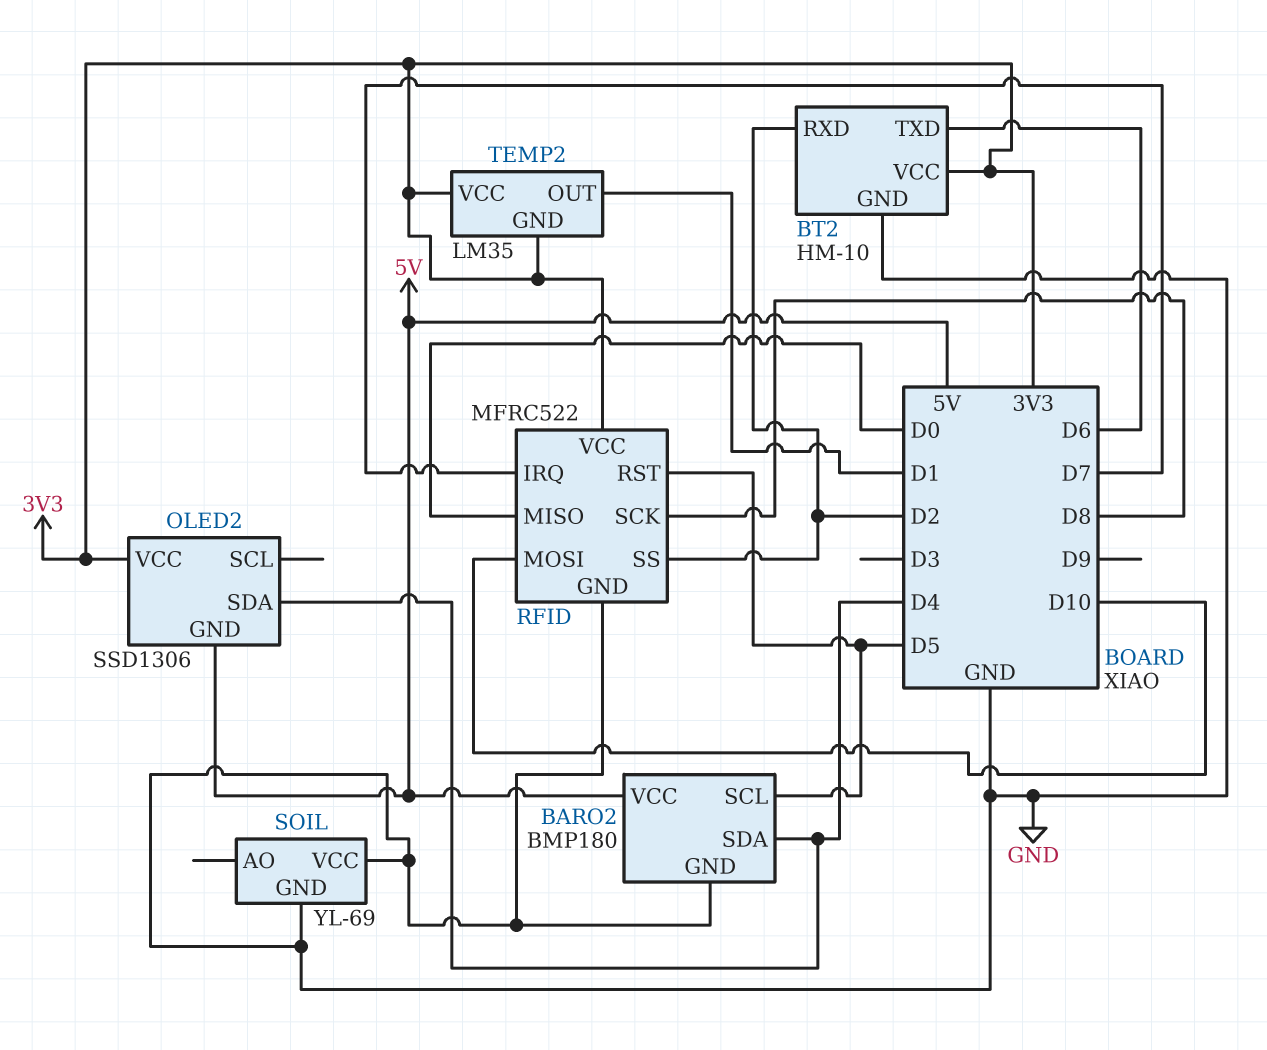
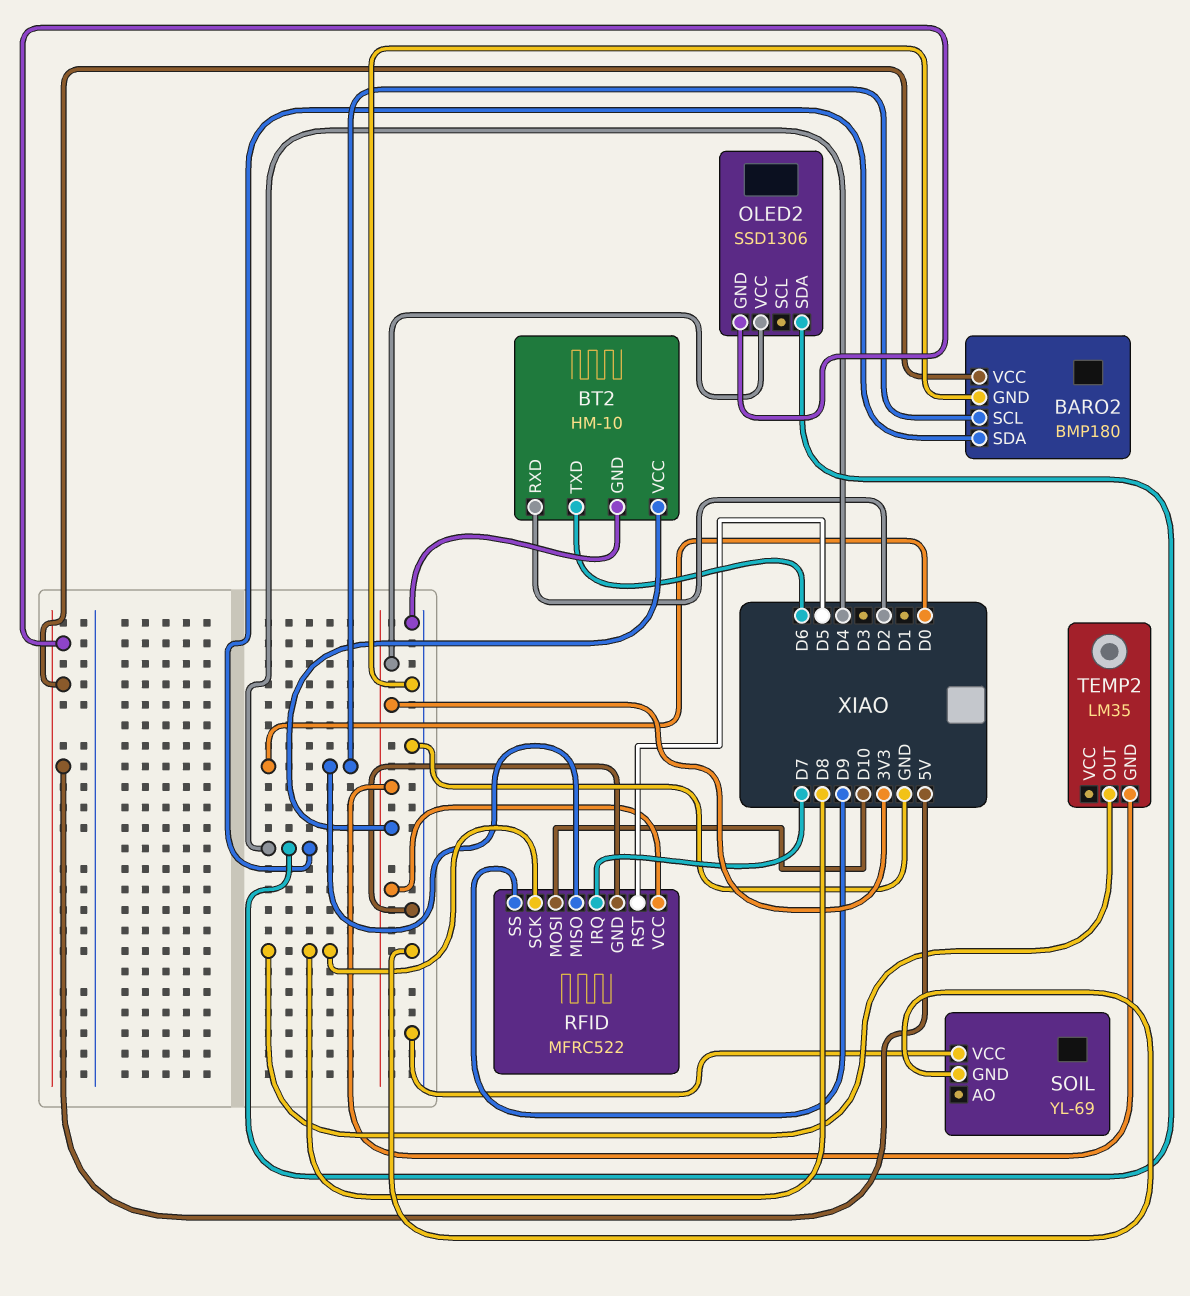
BARO2 pin SCL: D5 -> D0
RFID pin SS: D2 -> D9
TEMP2 pin OUT: D1 -> D8
TEMP2 pin VCC: 3V3 -> none

